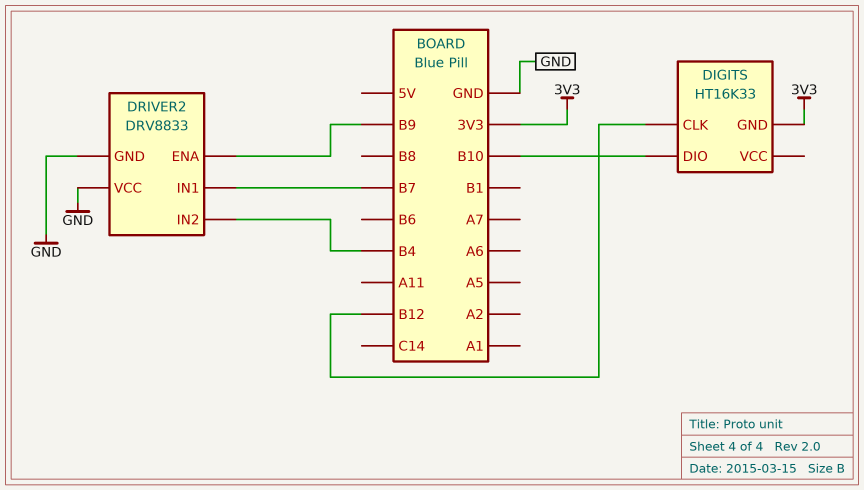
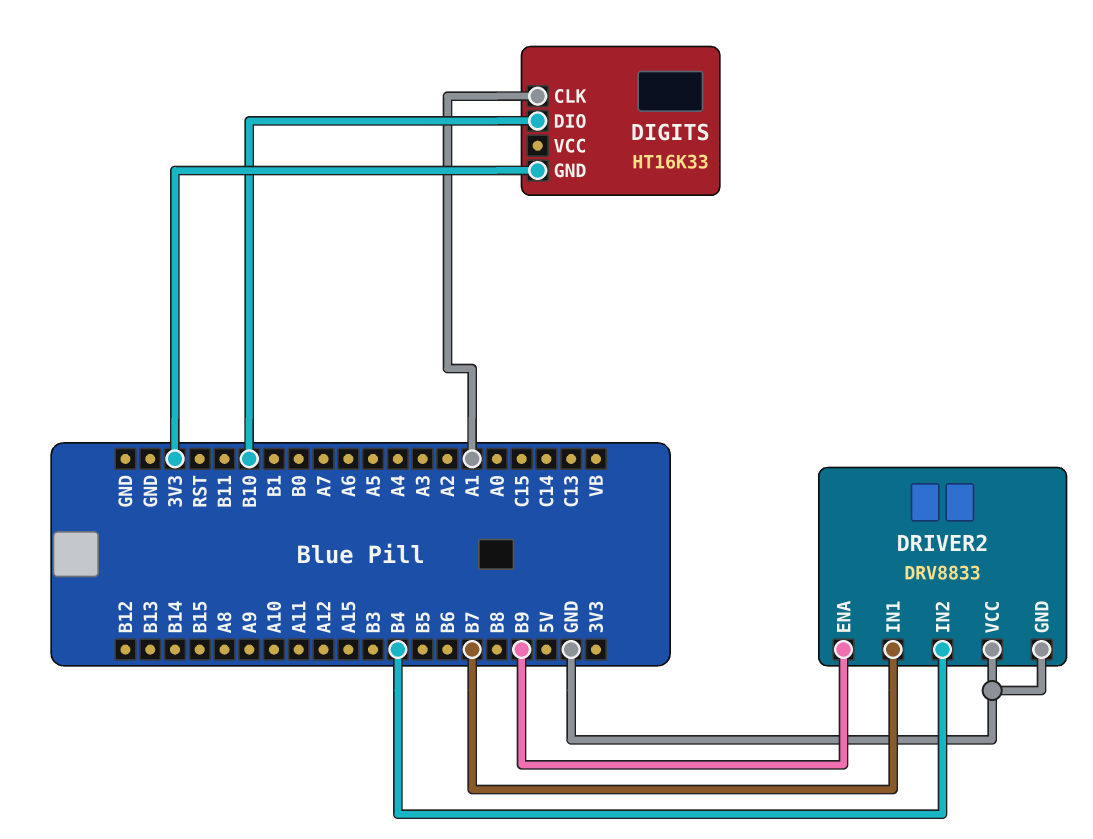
DIGITS pin CLK: B12 -> A1

